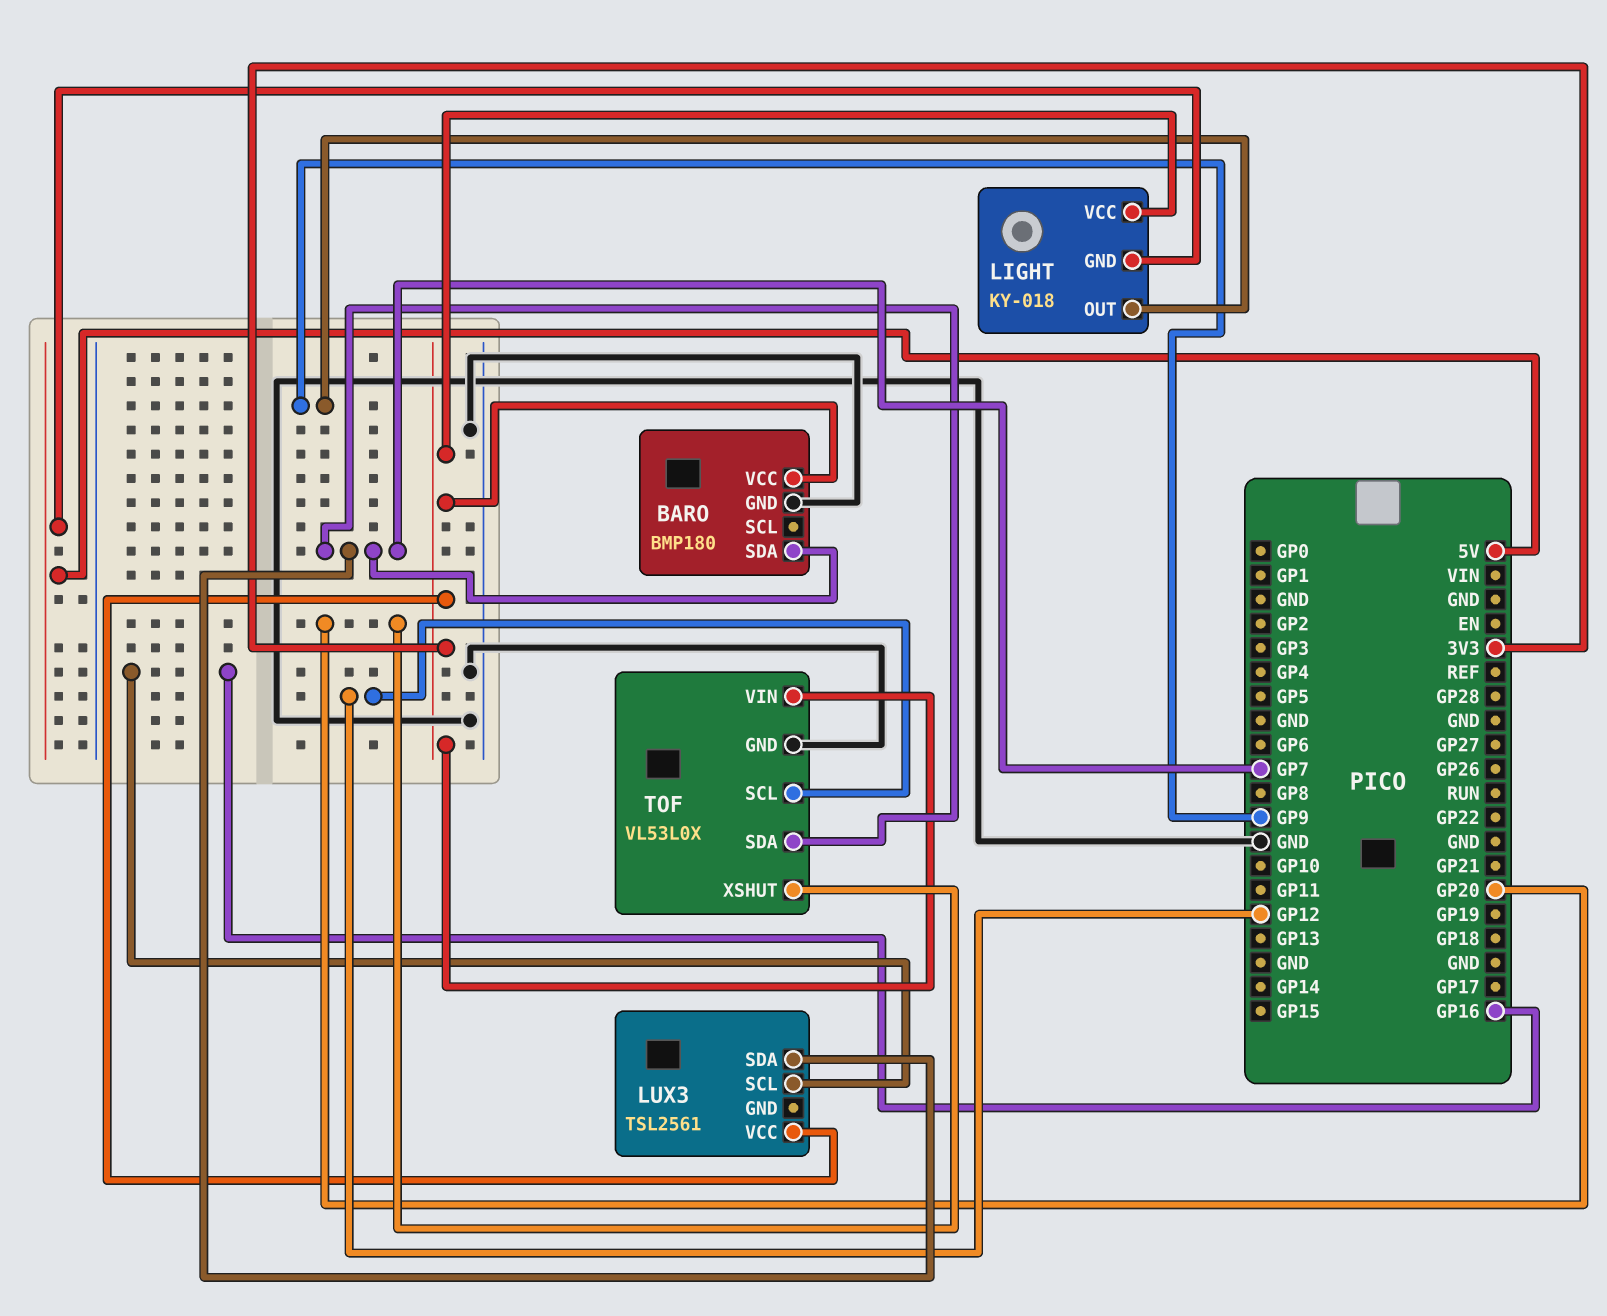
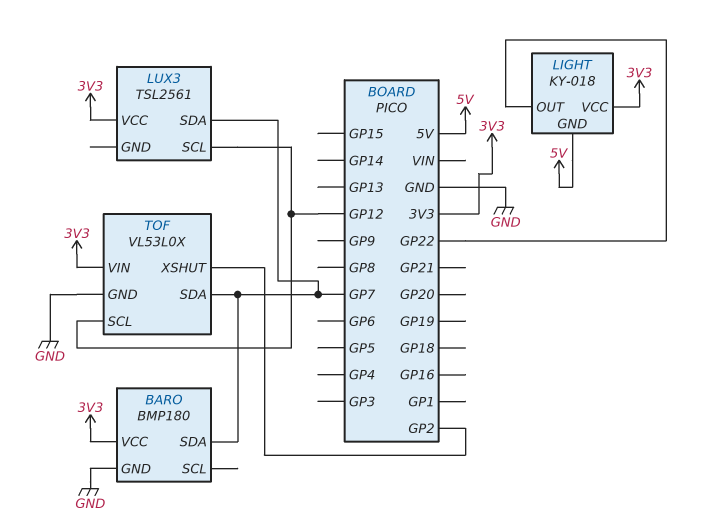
LIGHT pin OUT: GP9 -> GP22
LUX3 pin SCL: GP16 -> GP12
TOF pin XSHUT: GP20 -> GP2

